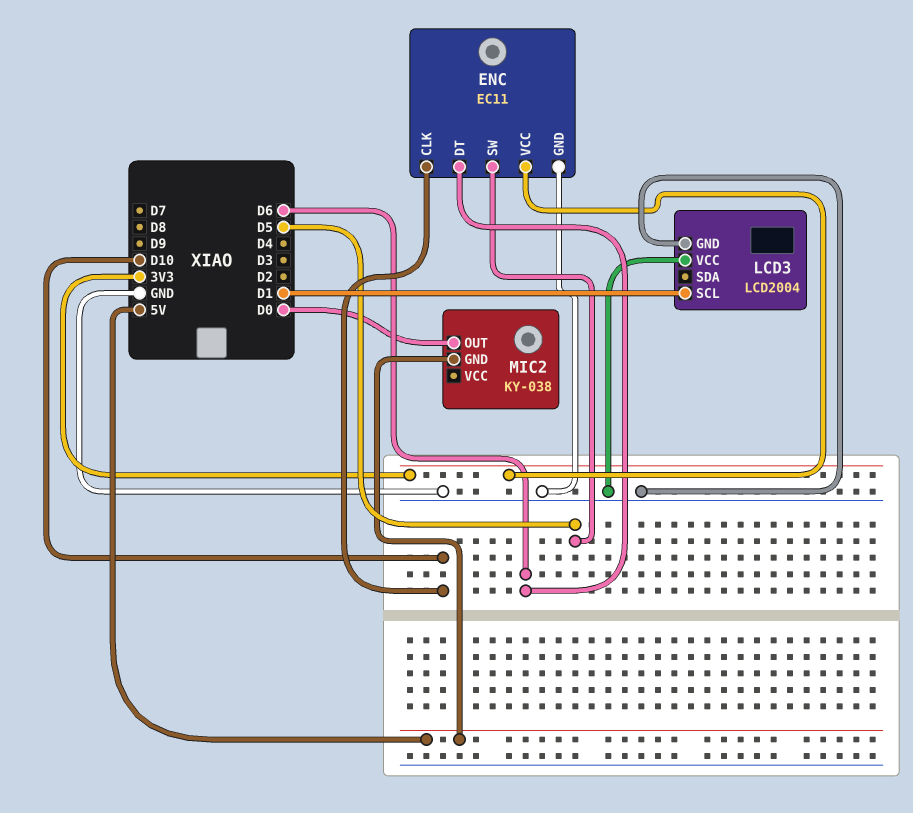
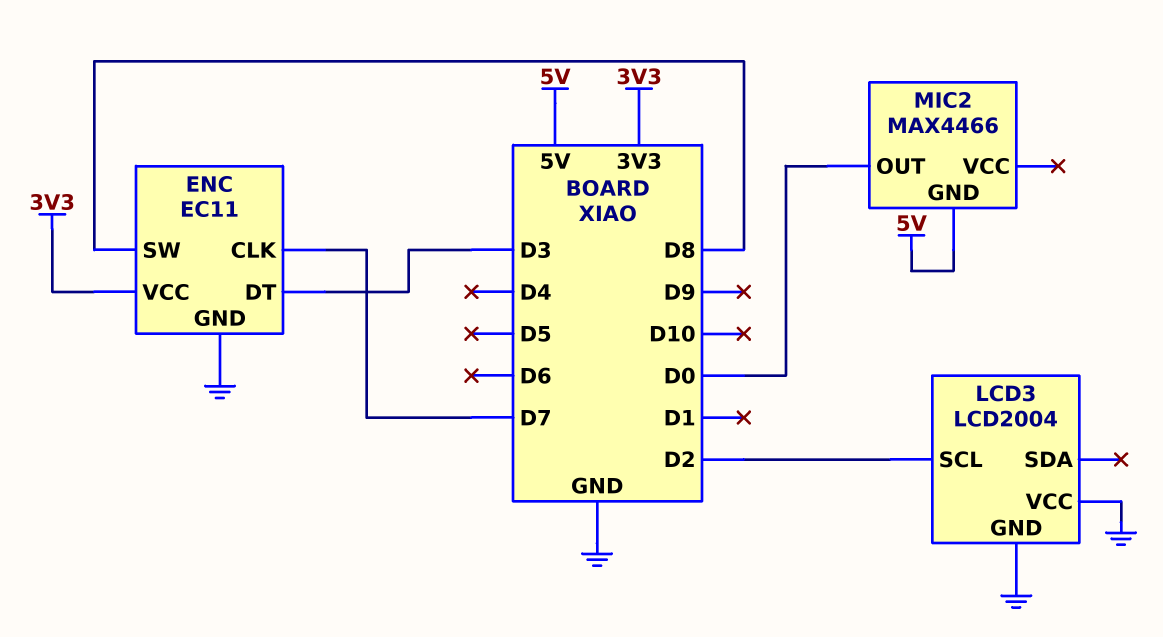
ENC pin CLK: D10 -> D7
ENC pin DT: D6 -> D3
ENC pin SW: D5 -> D8
LCD3 pin SCL: D1 -> D2
MIC2: KY-038 -> MAX4466

